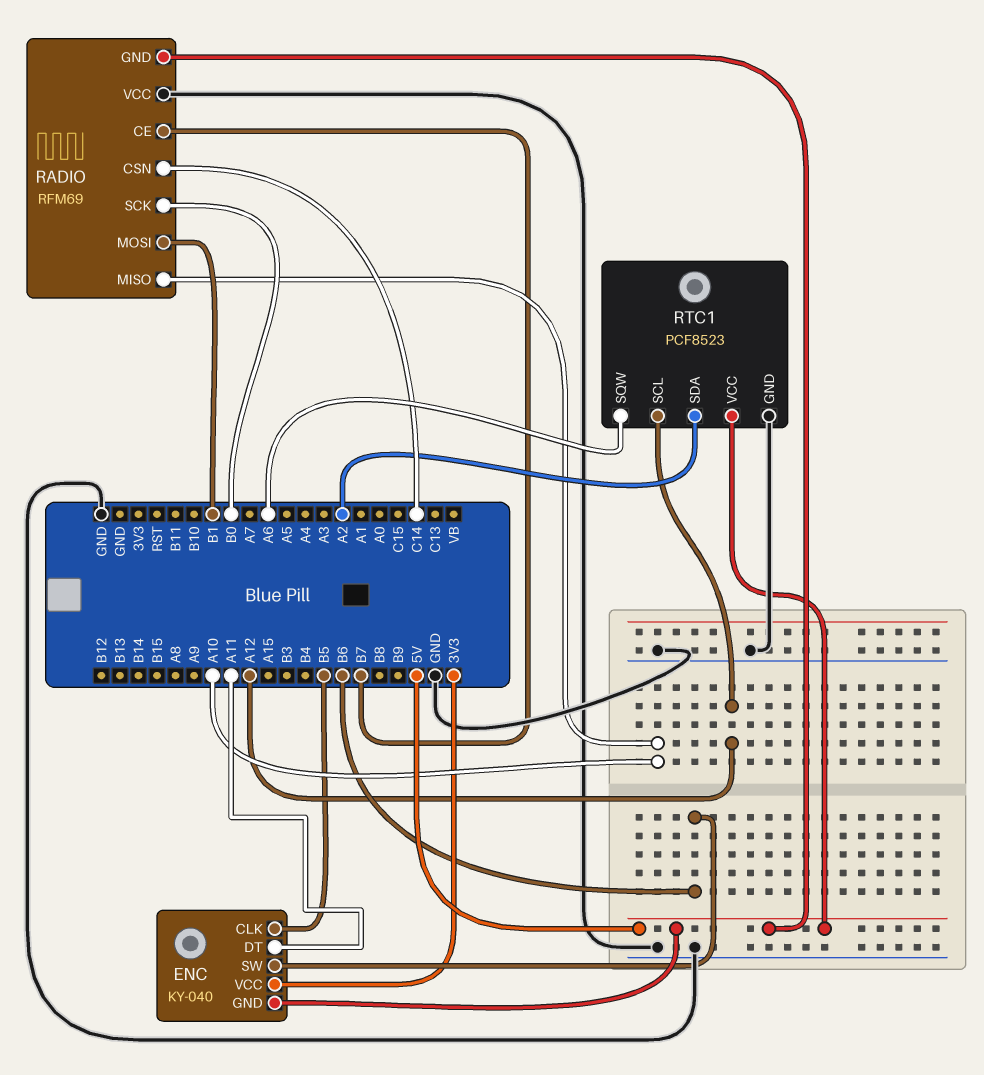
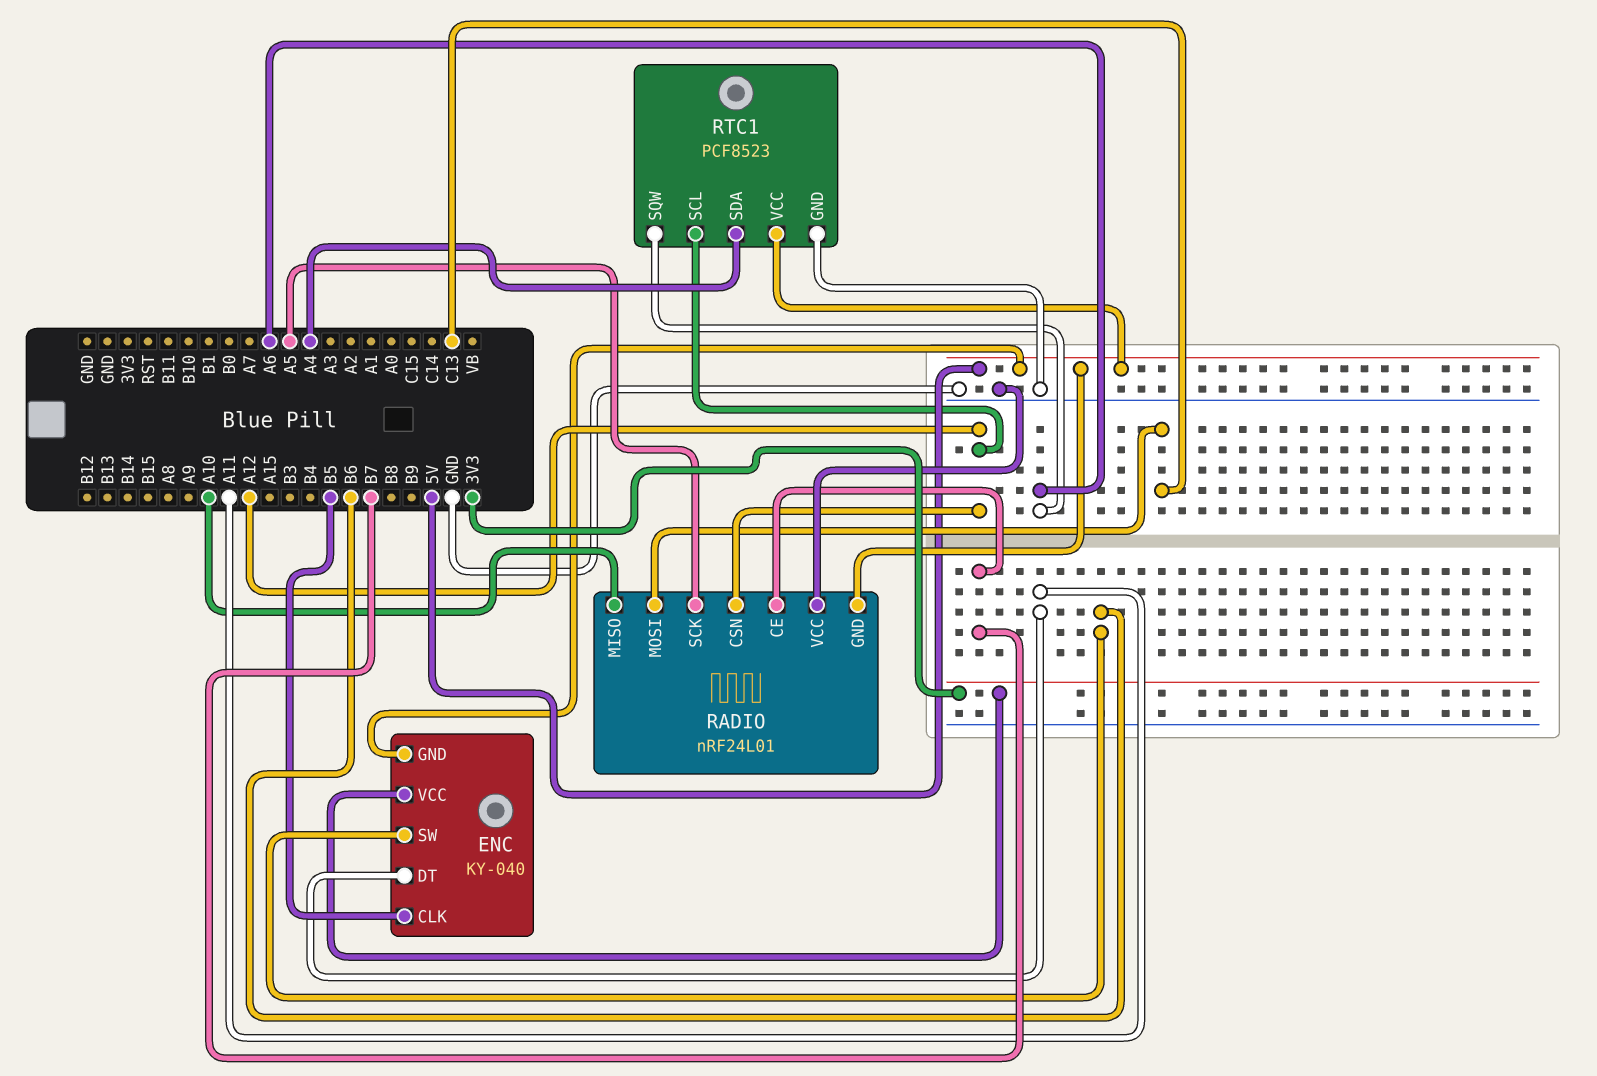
RADIO: RFM69 -> nRF24L01
RADIO pin CSN: C14 -> A12
RADIO pin MOSI: B1 -> C13
RADIO pin SCK: B0 -> A5
RTC1 pin SDA: A2 -> A4

